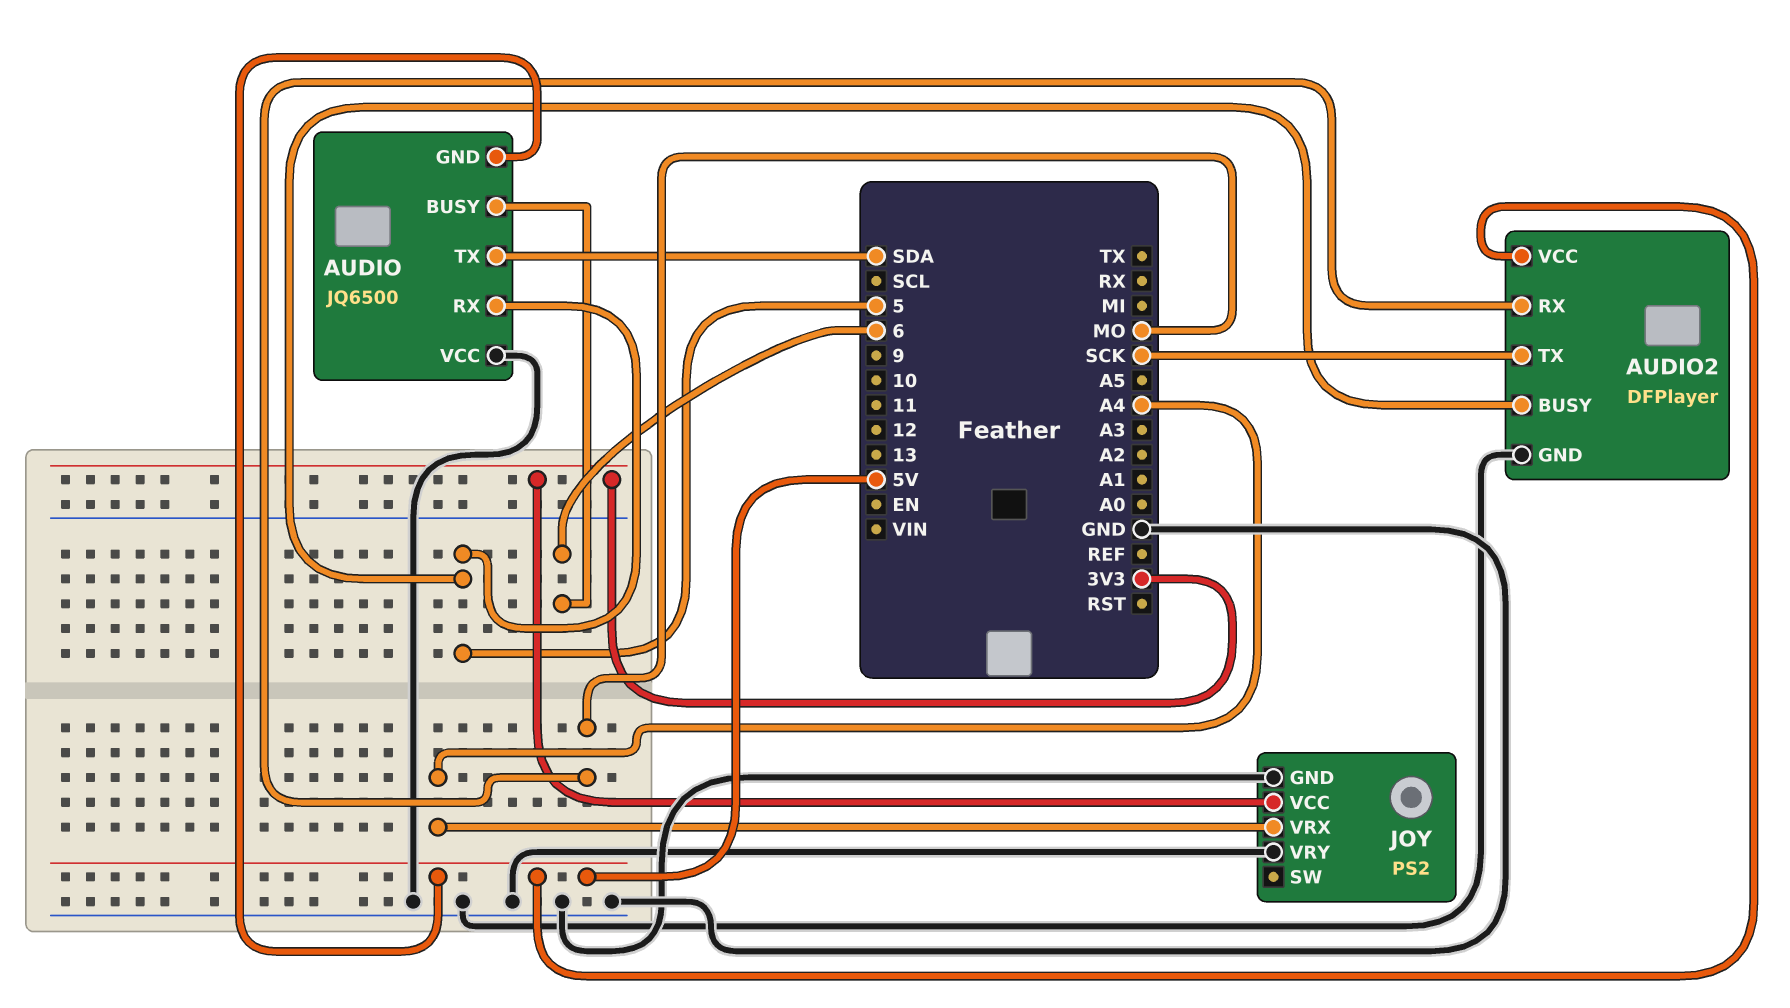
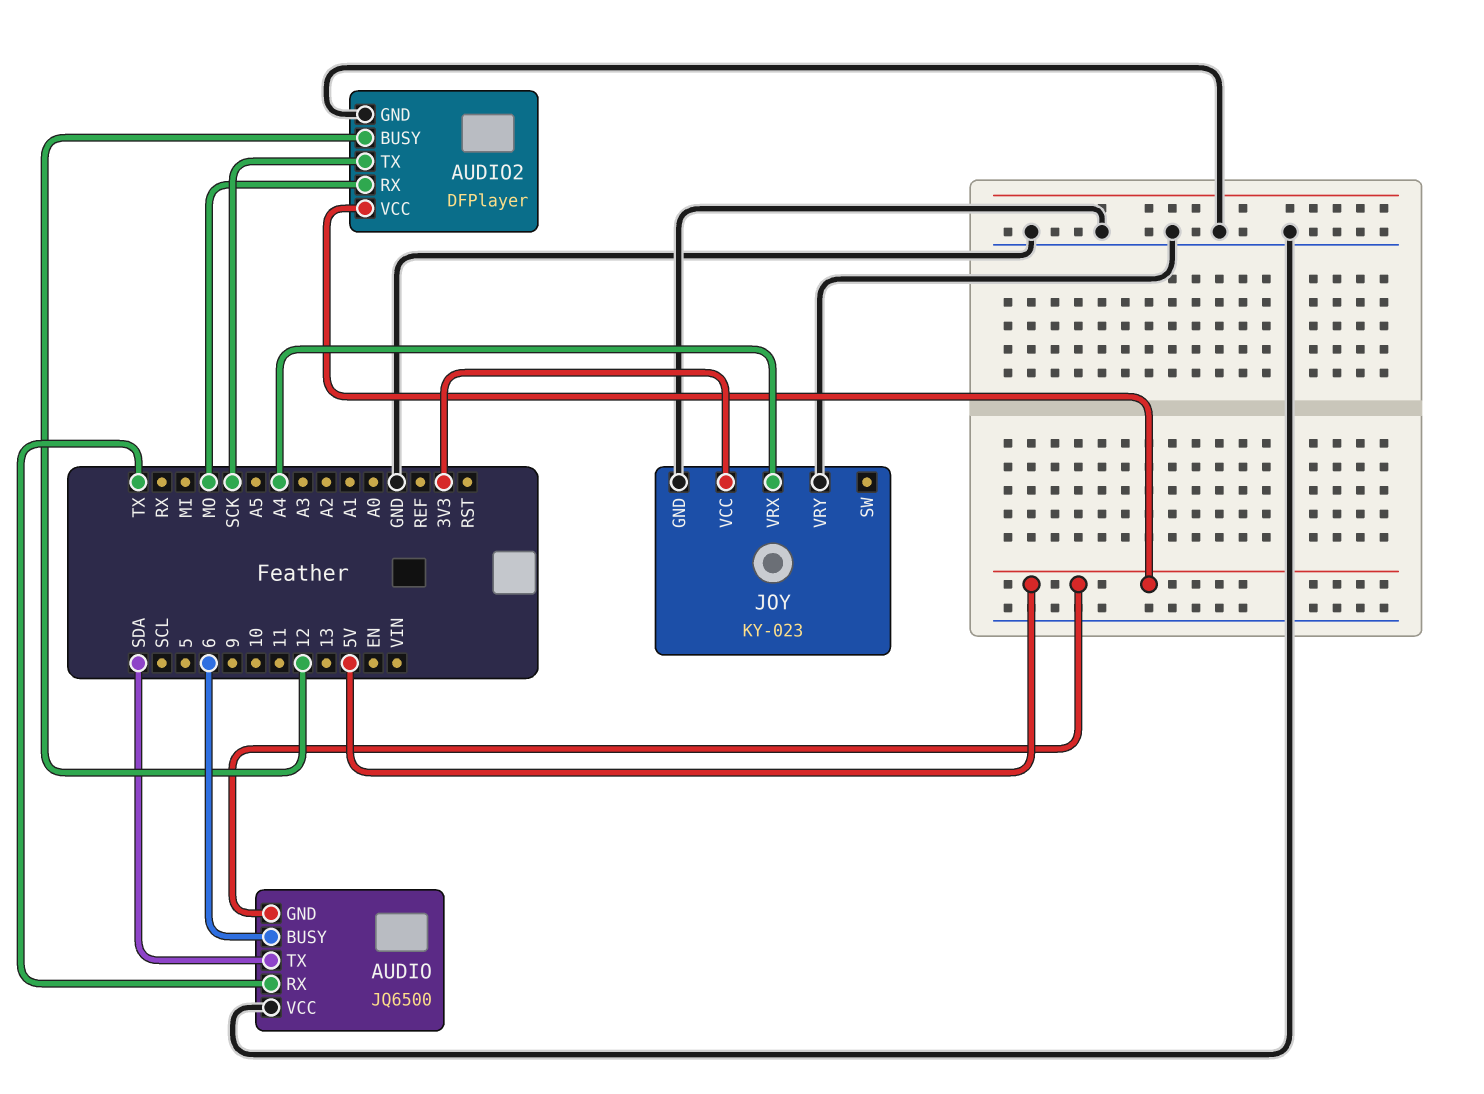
AUDIO pin RX: 5 -> TX
AUDIO2 pin BUSY: 5 -> 12
JOY: PS2 -> KY-023

